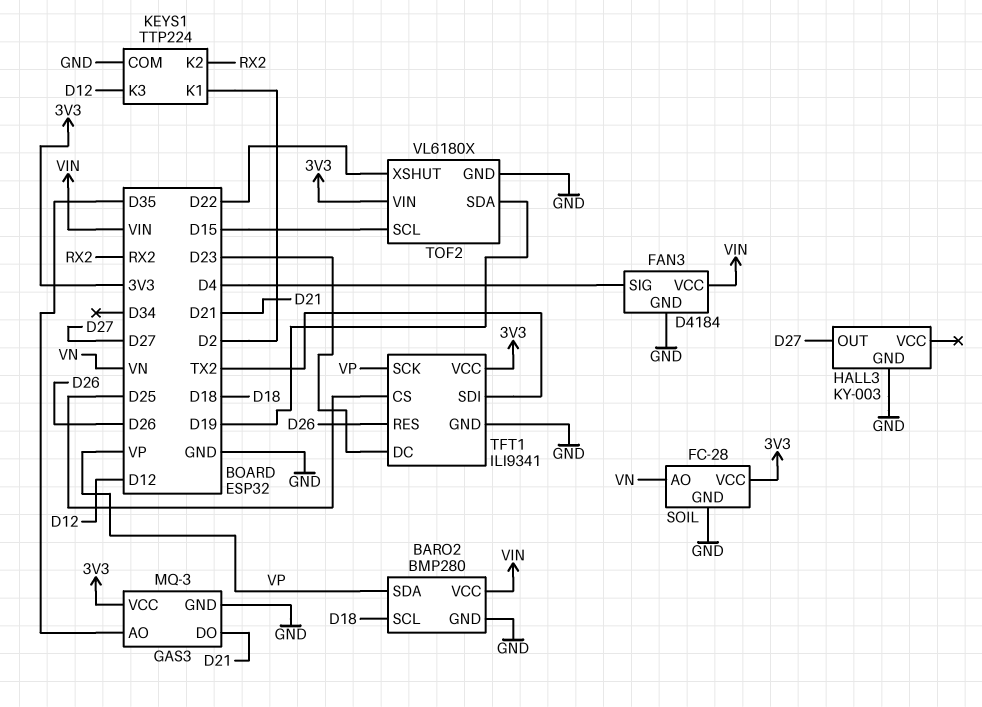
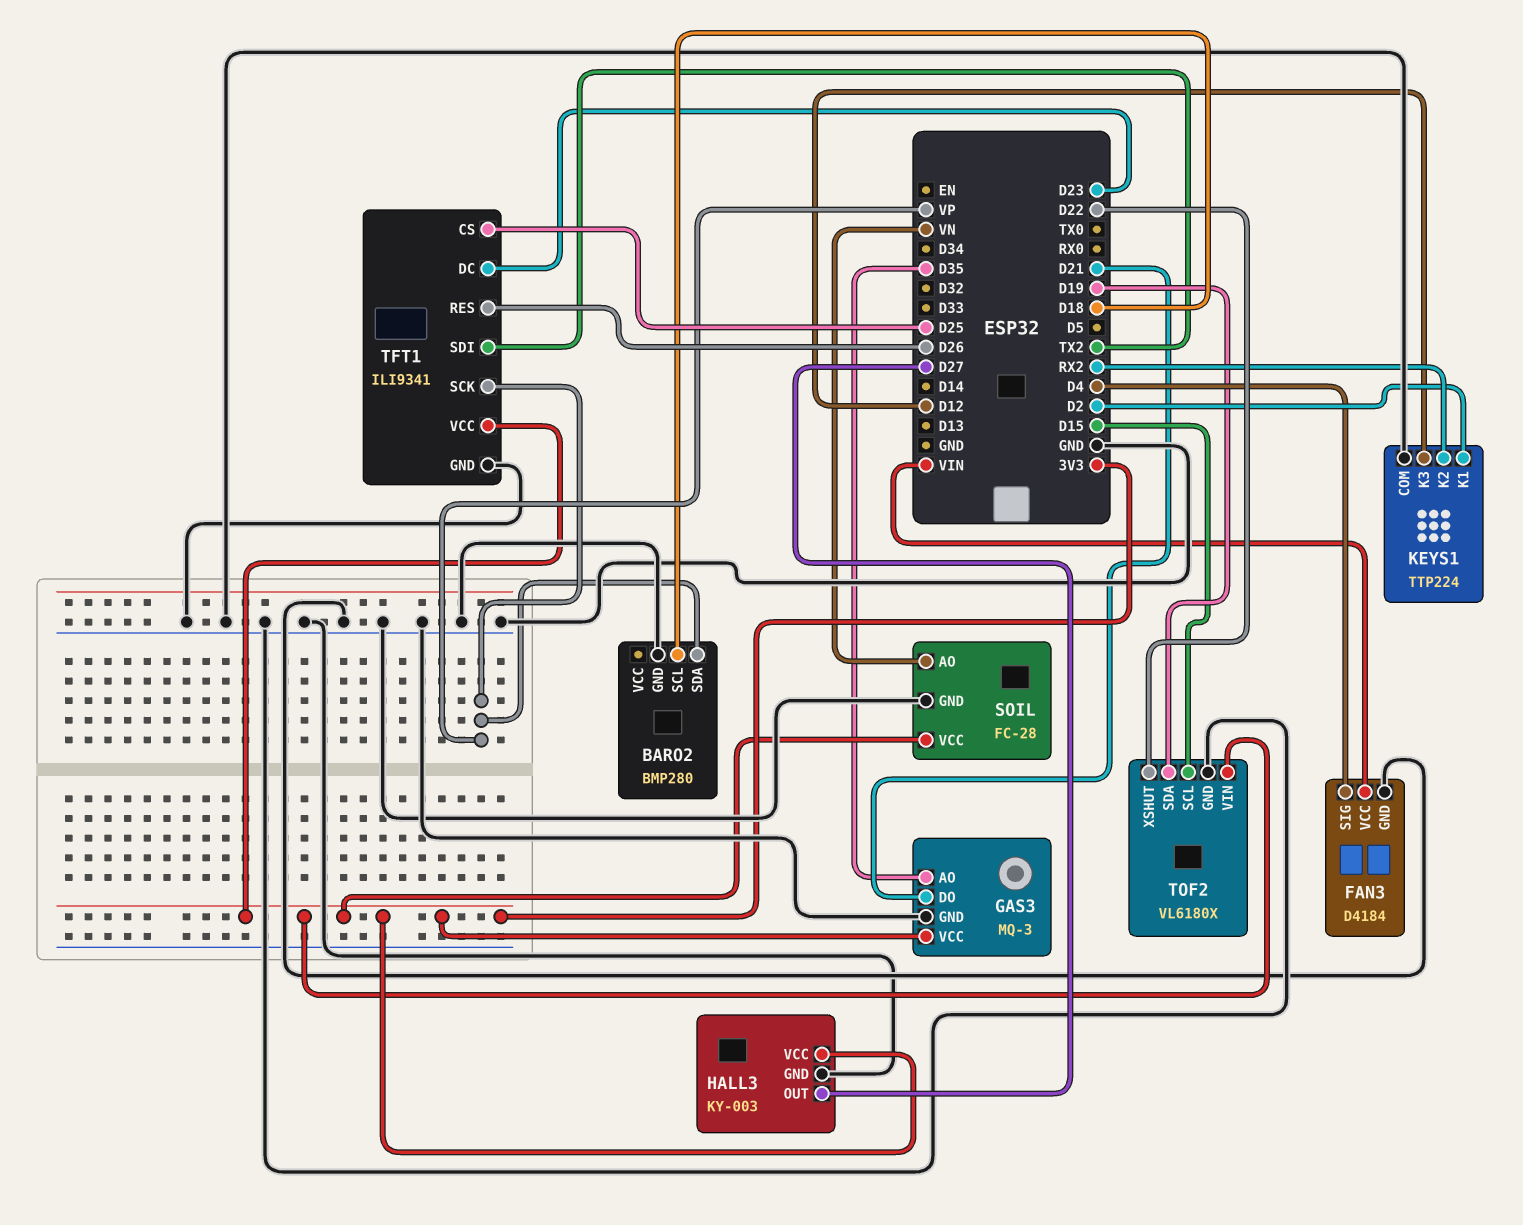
BARO2 pin VCC: VIN -> none
HALL3 pin VCC: none -> 3V3

